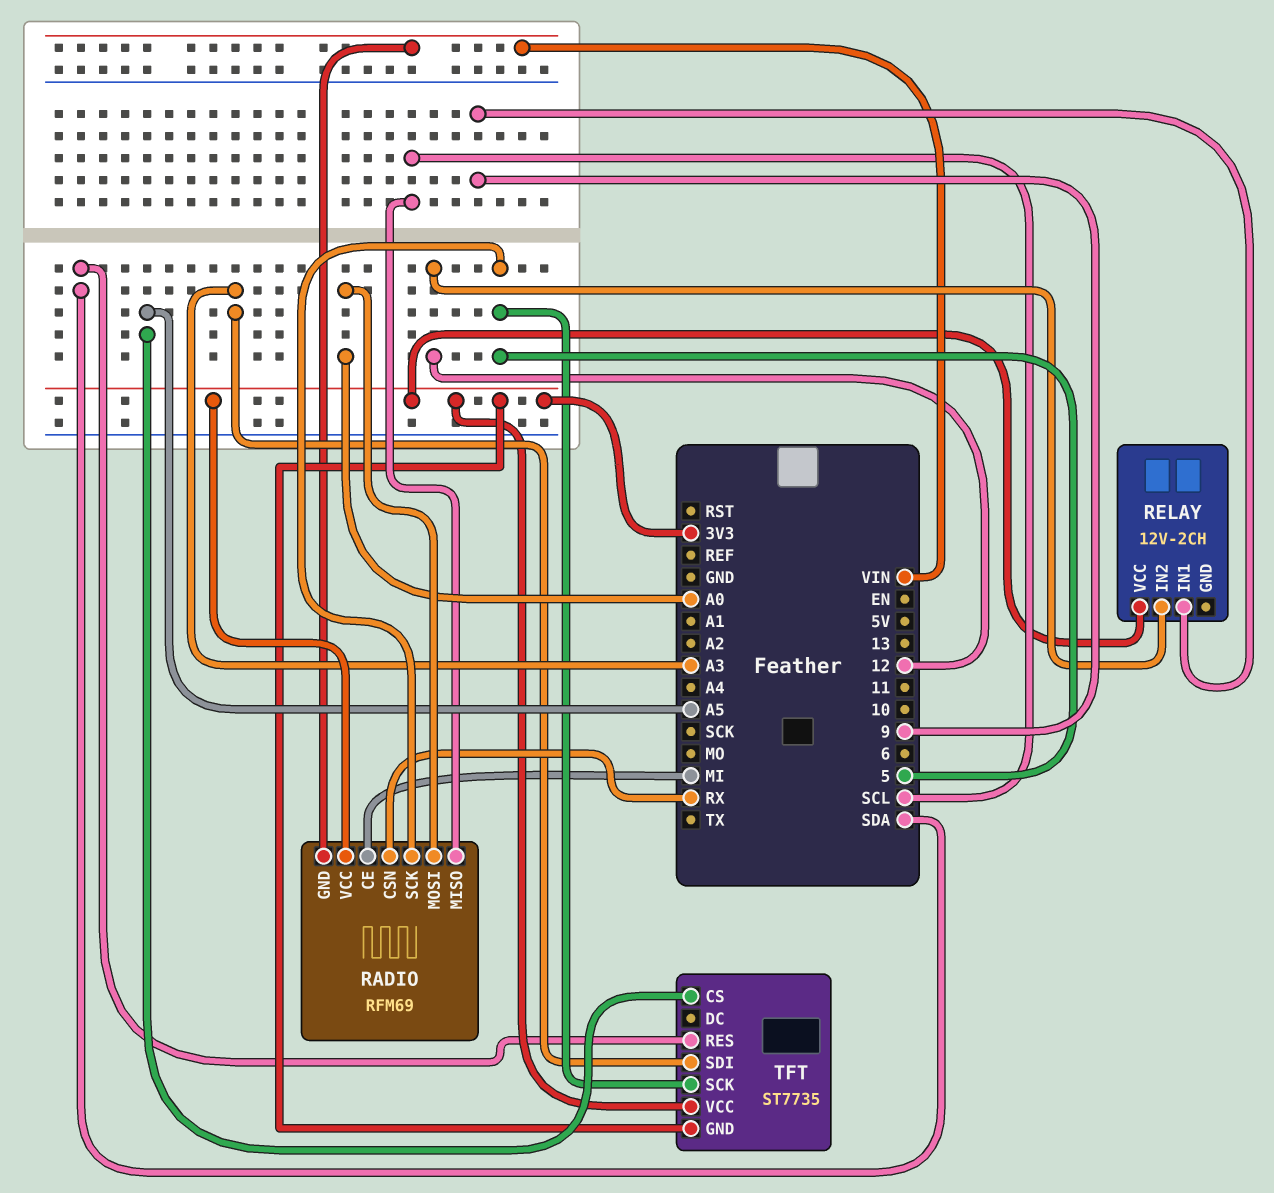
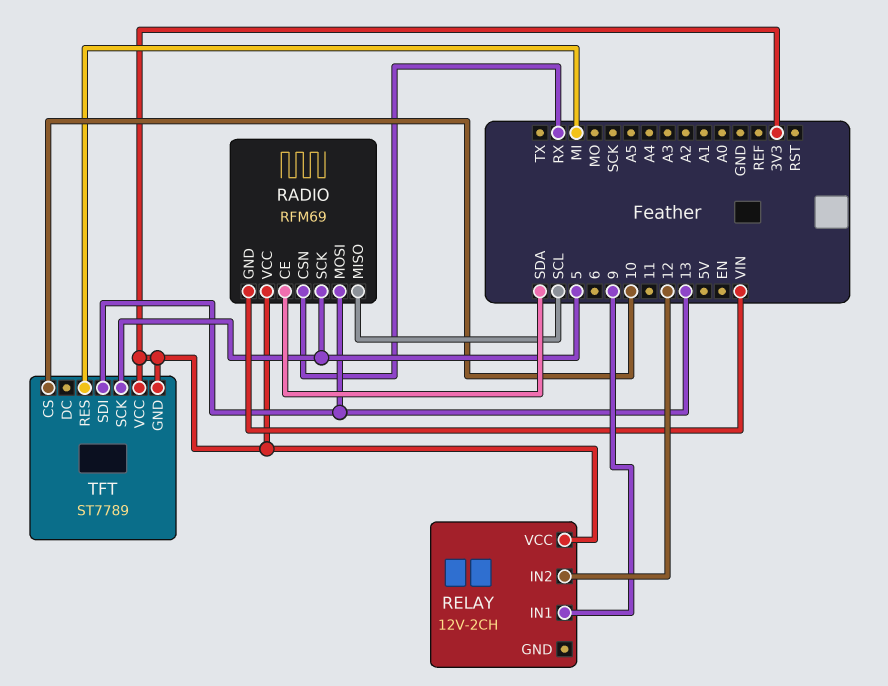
RADIO pin CE: MI -> SDA
RADIO pin MOSI: A0 -> 13
TFT: ST7735 -> ST7789
TFT pin CS: A5 -> 10
TFT pin RES: SDA -> MI
TFT pin SDI: A3 -> 13

